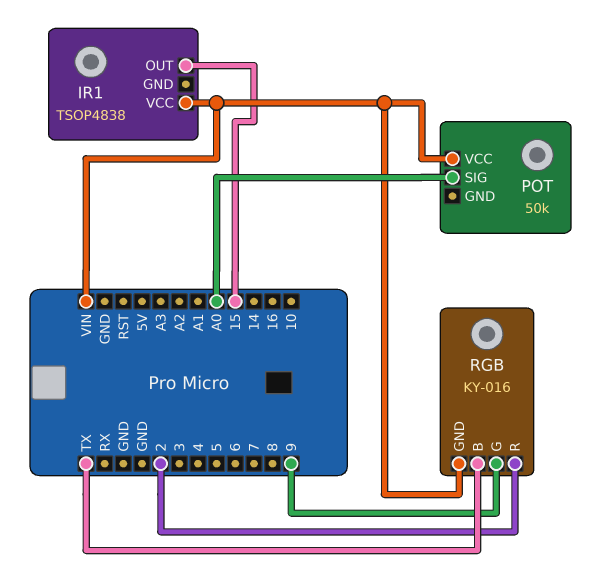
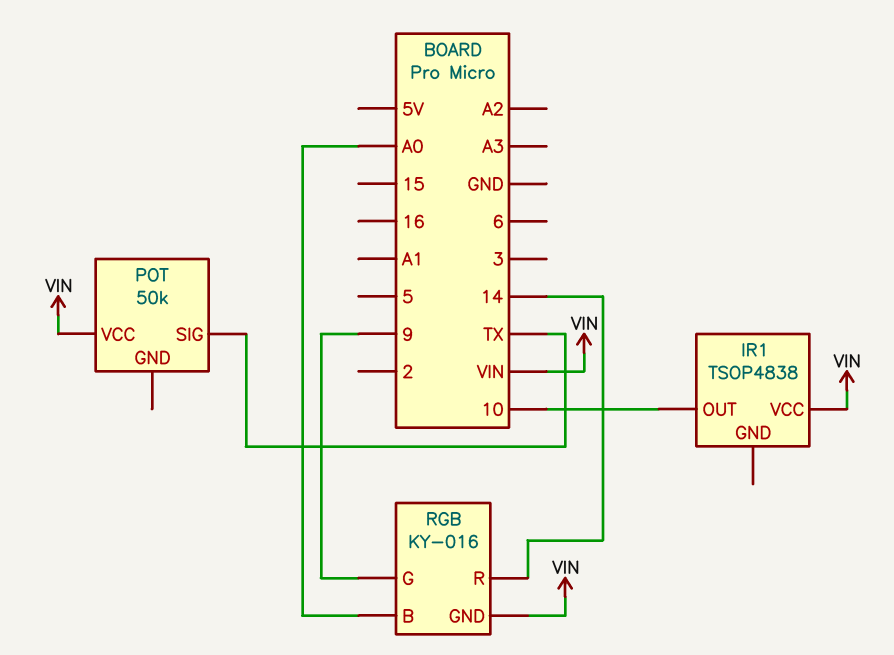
IR1 pin OUT: 15 -> 10
POT pin SIG: A0 -> TX
RGB pin B: TX -> A0
RGB pin R: 2 -> 14

